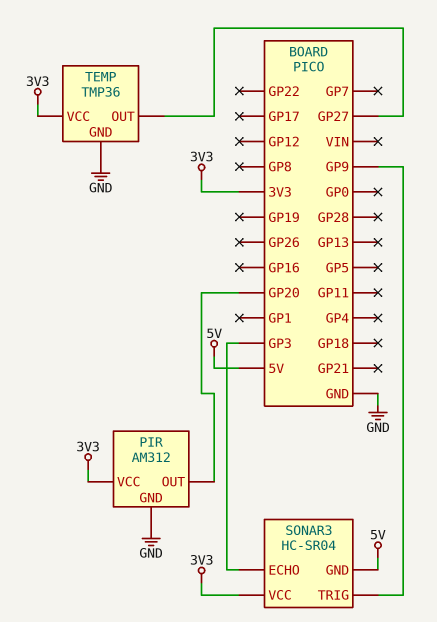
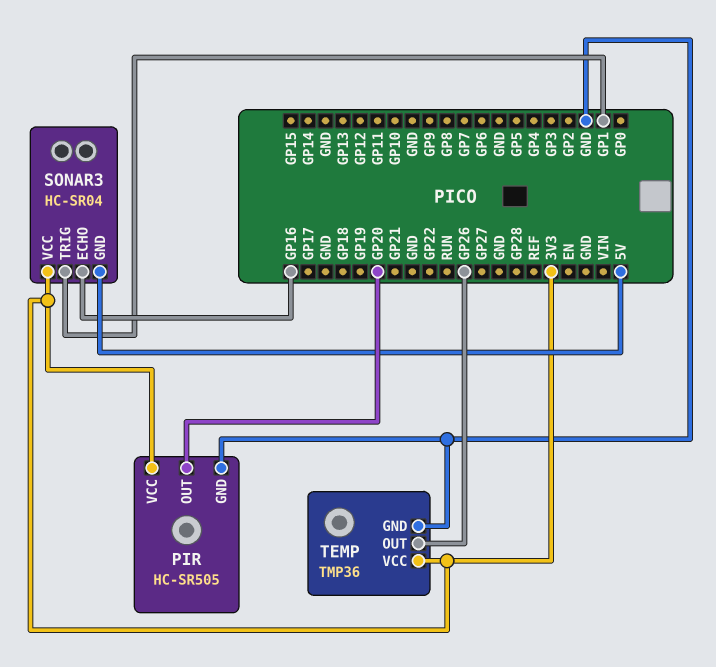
PIR: AM312 -> HC-SR505
SONAR3 pin ECHO: GP3 -> GP16
SONAR3 pin TRIG: GP9 -> GP1
TEMP pin OUT: GP27 -> GP26

